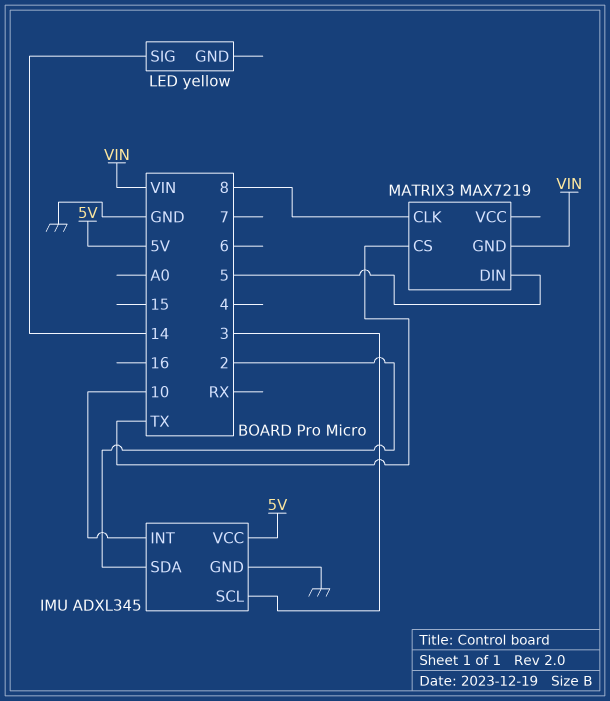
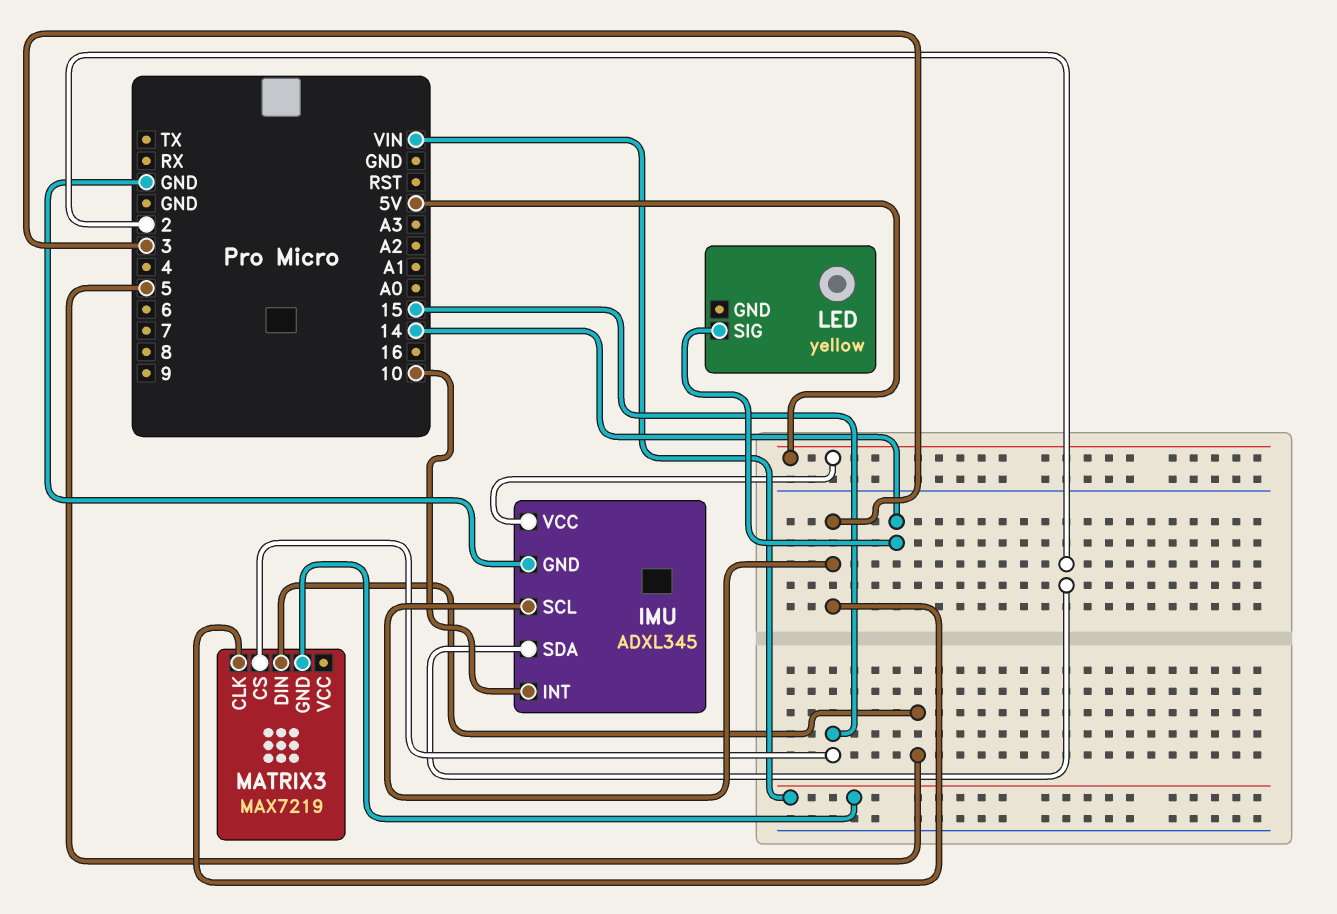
MATRIX3 pin CLK: 8 -> 3
MATRIX3 pin CS: TX -> 15

